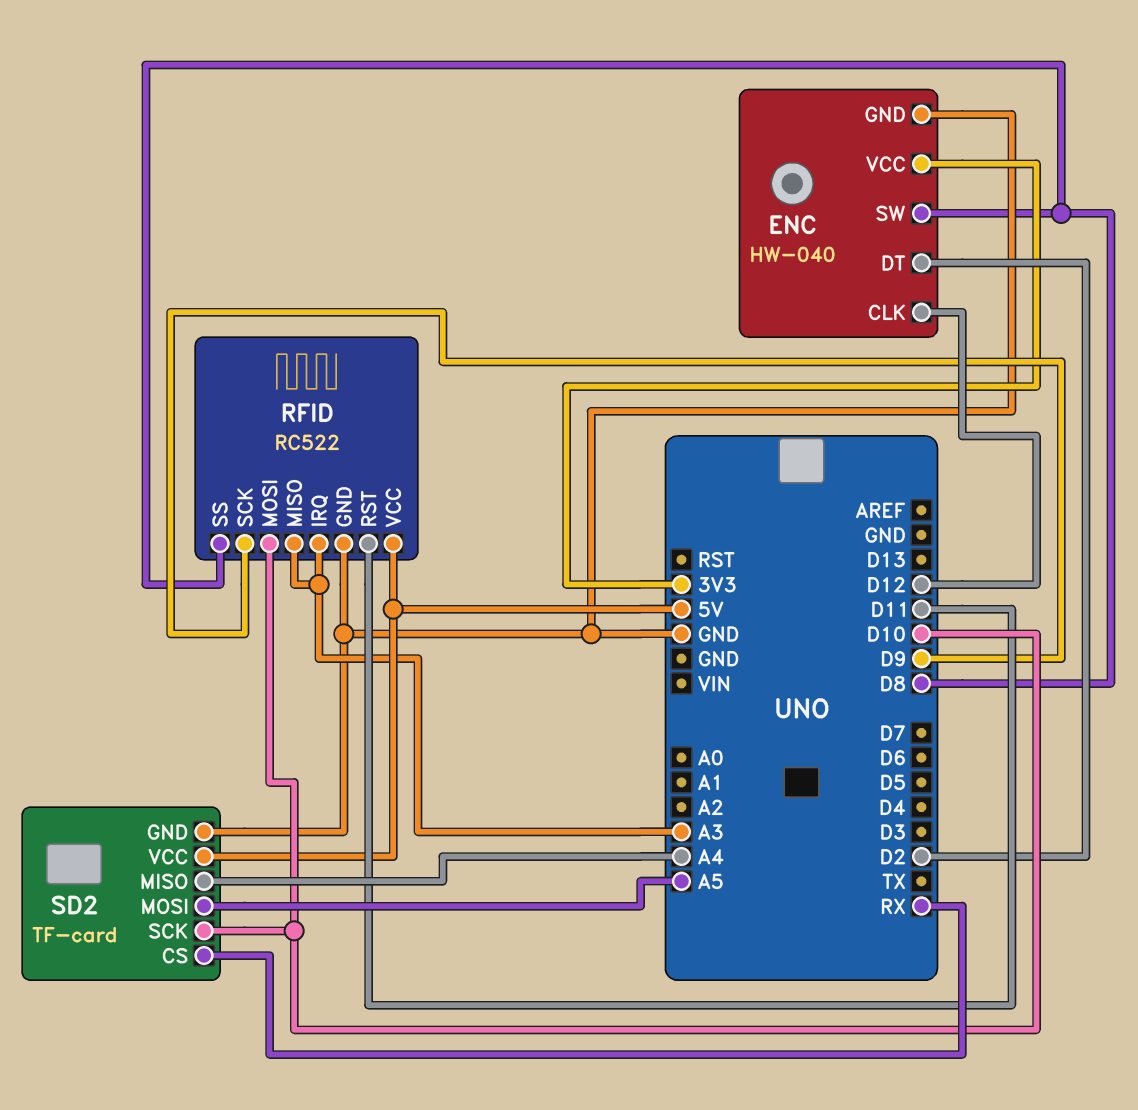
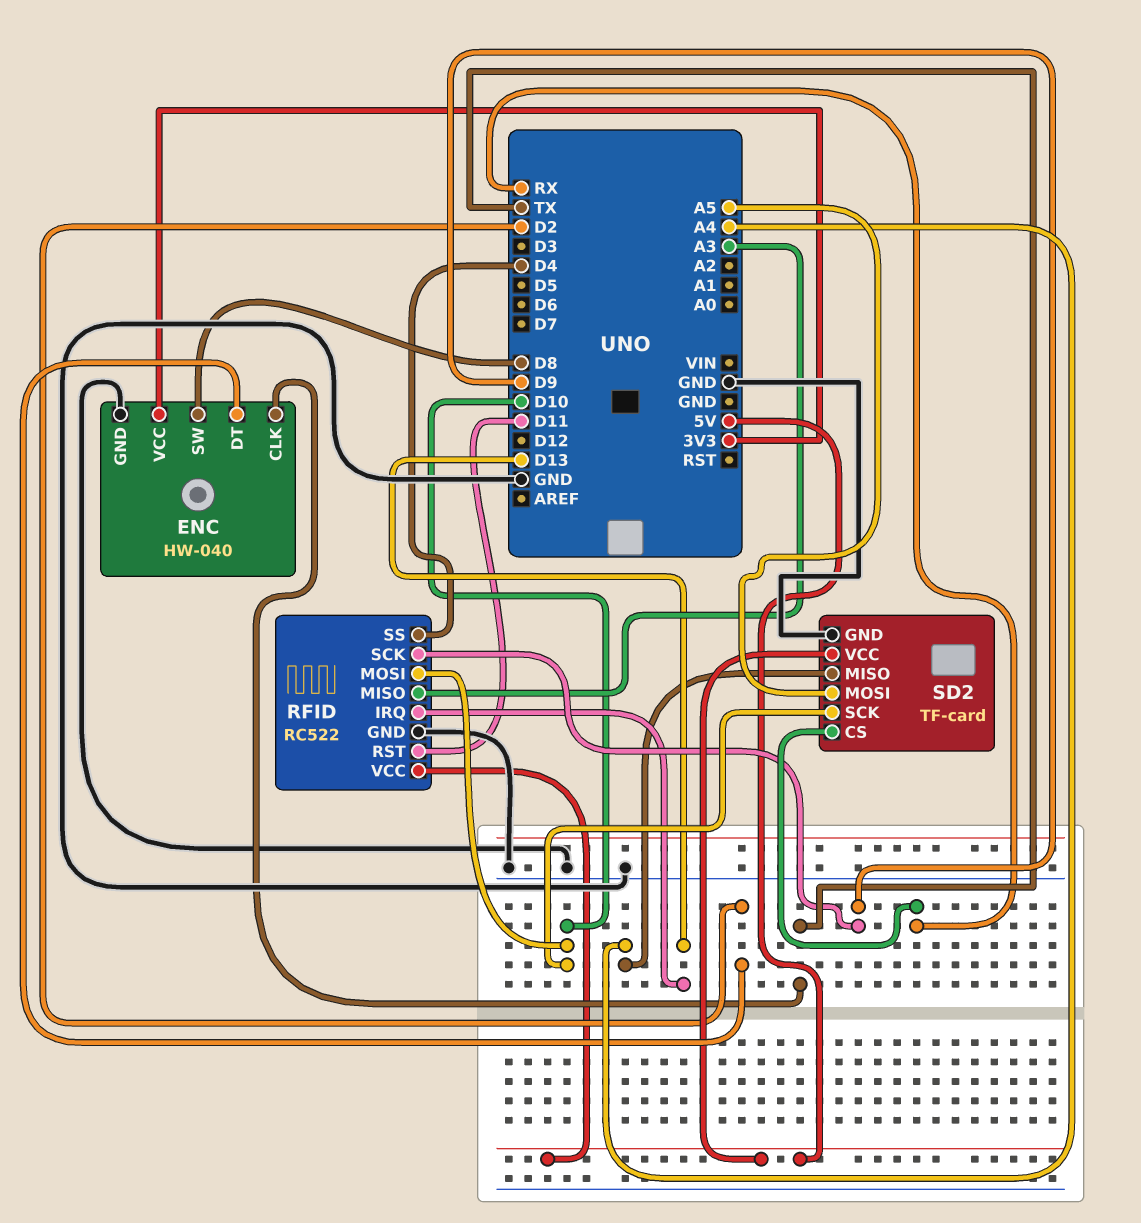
ENC pin CLK: D12 -> TX
RFID pin IRQ: A3 -> D13
RFID pin SS: D8 -> D4

